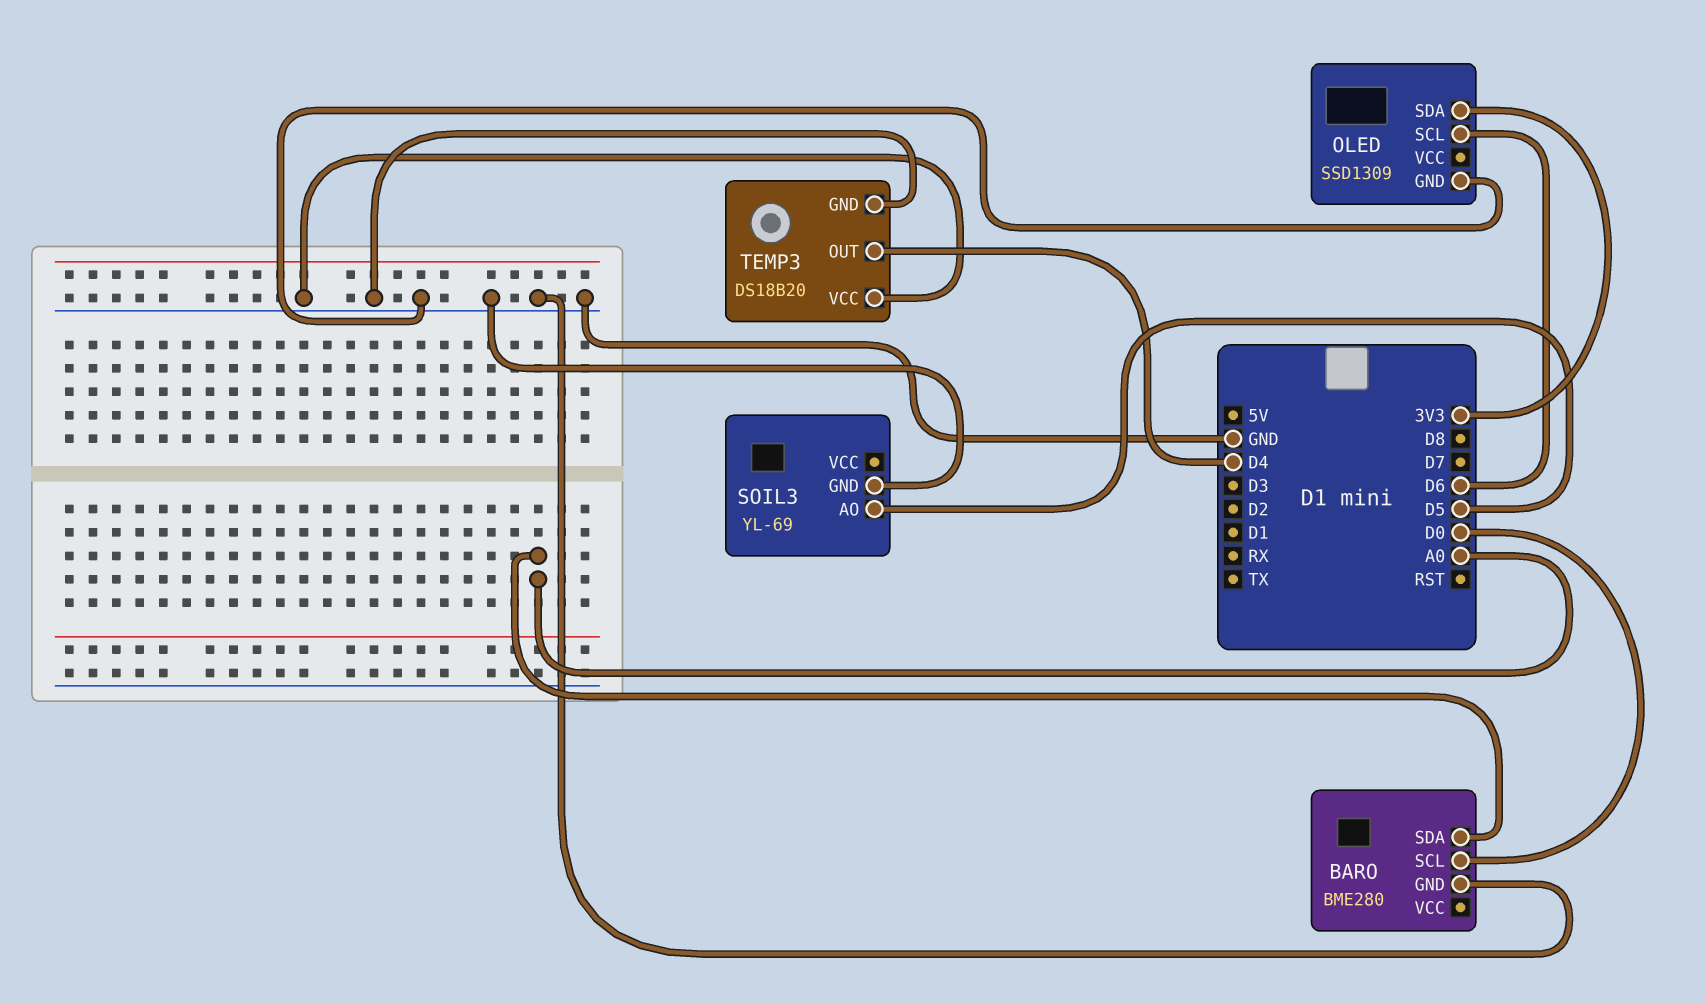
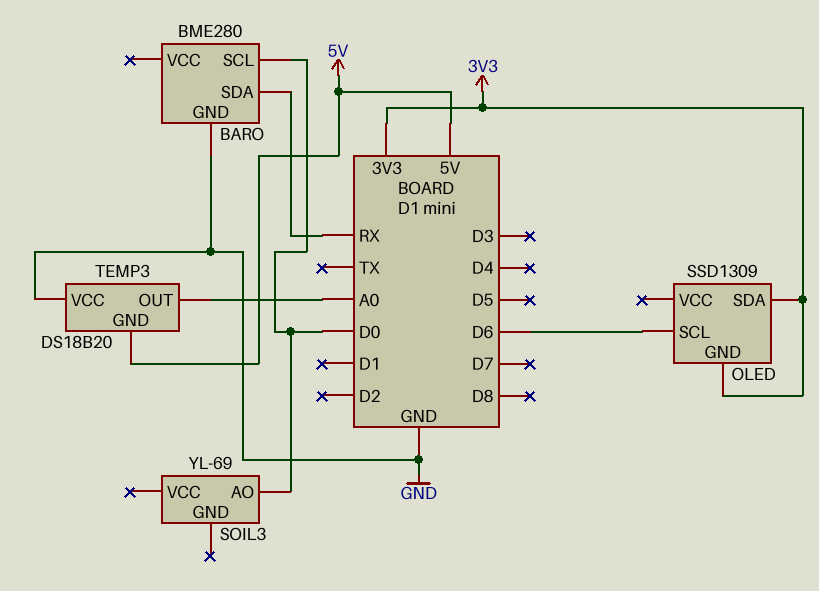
BARO pin SDA: A0 -> RX
OLED pin GND: GND -> 3V3
SOIL3 pin AO: D5 -> D0
SOIL3 pin GND: GND -> none
TEMP3 pin GND: GND -> 5V
TEMP3 pin OUT: D4 -> A0

